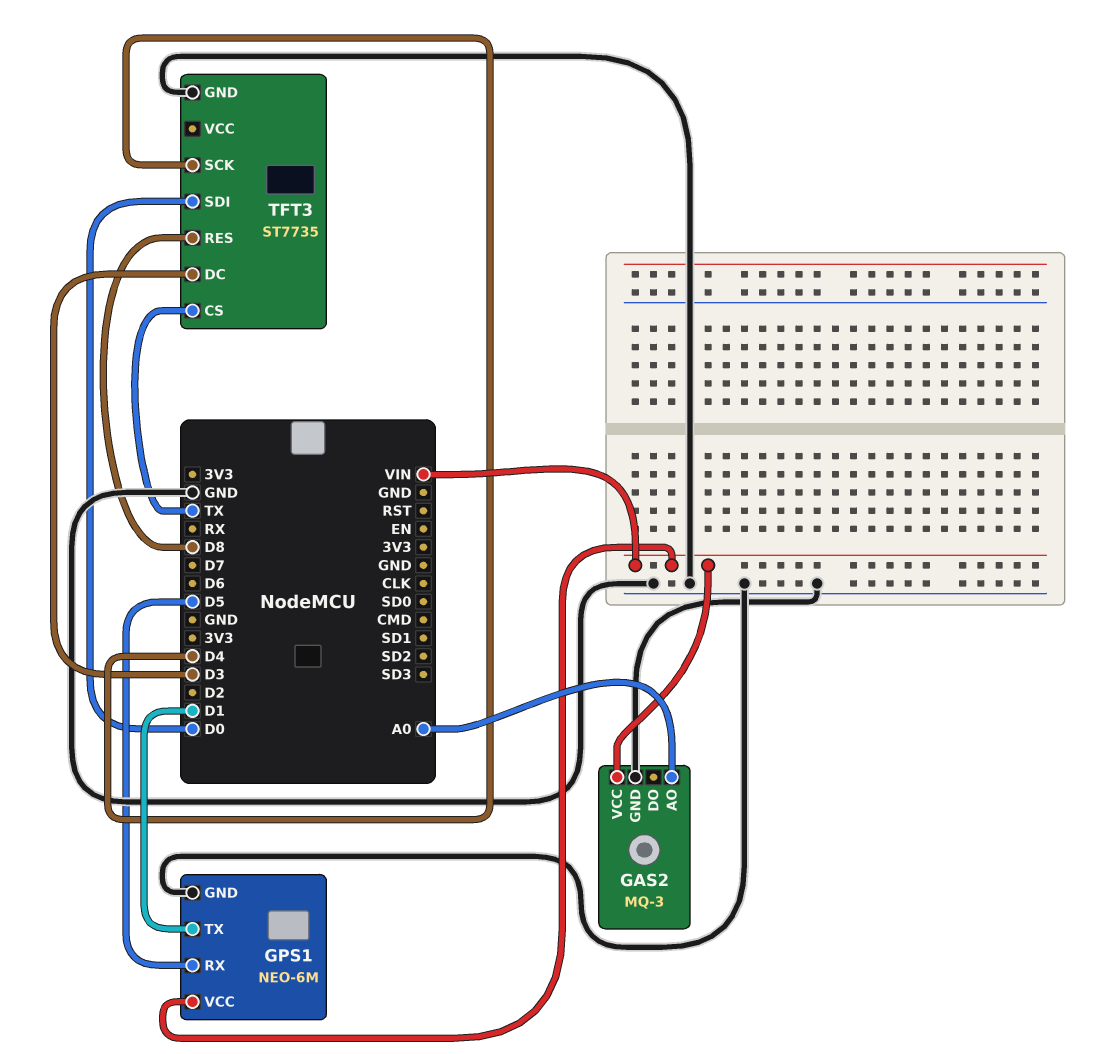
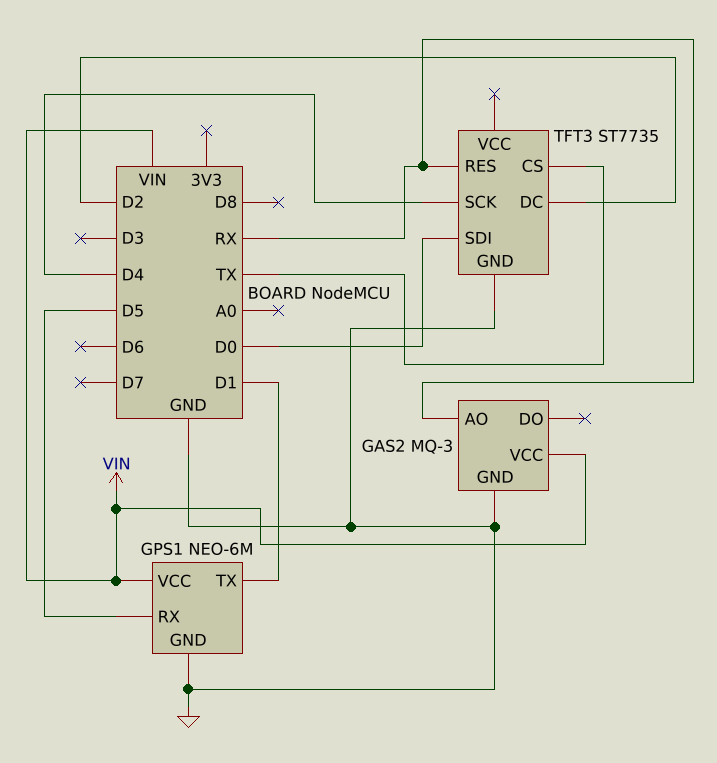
GAS2 pin AO: A0 -> RX
TFT3 pin DC: D3 -> D2
TFT3 pin RES: D8 -> RX

